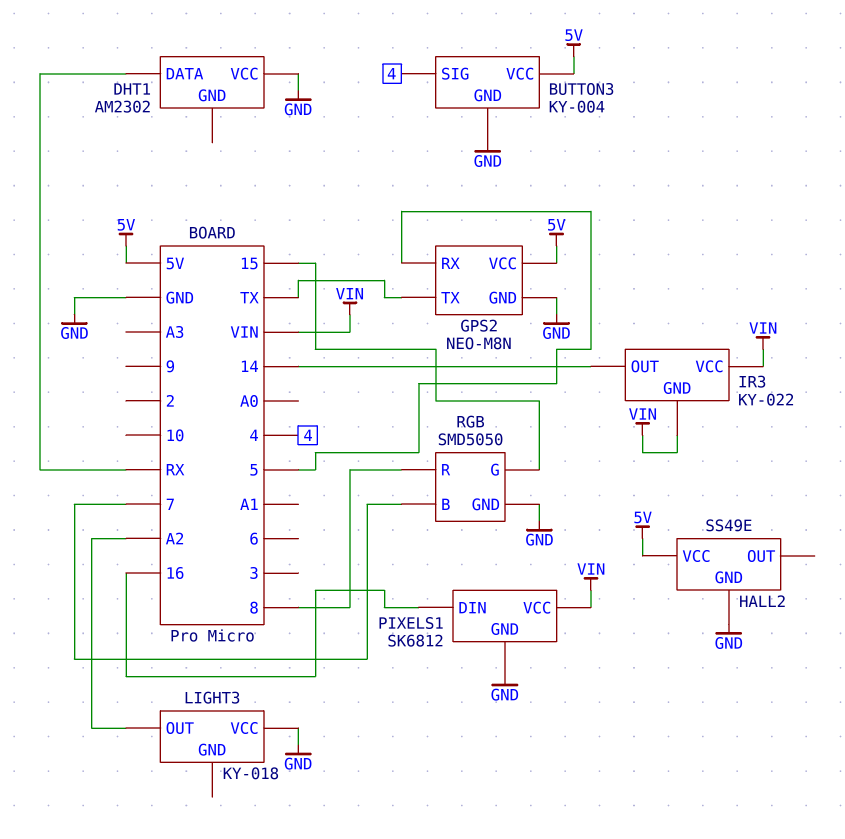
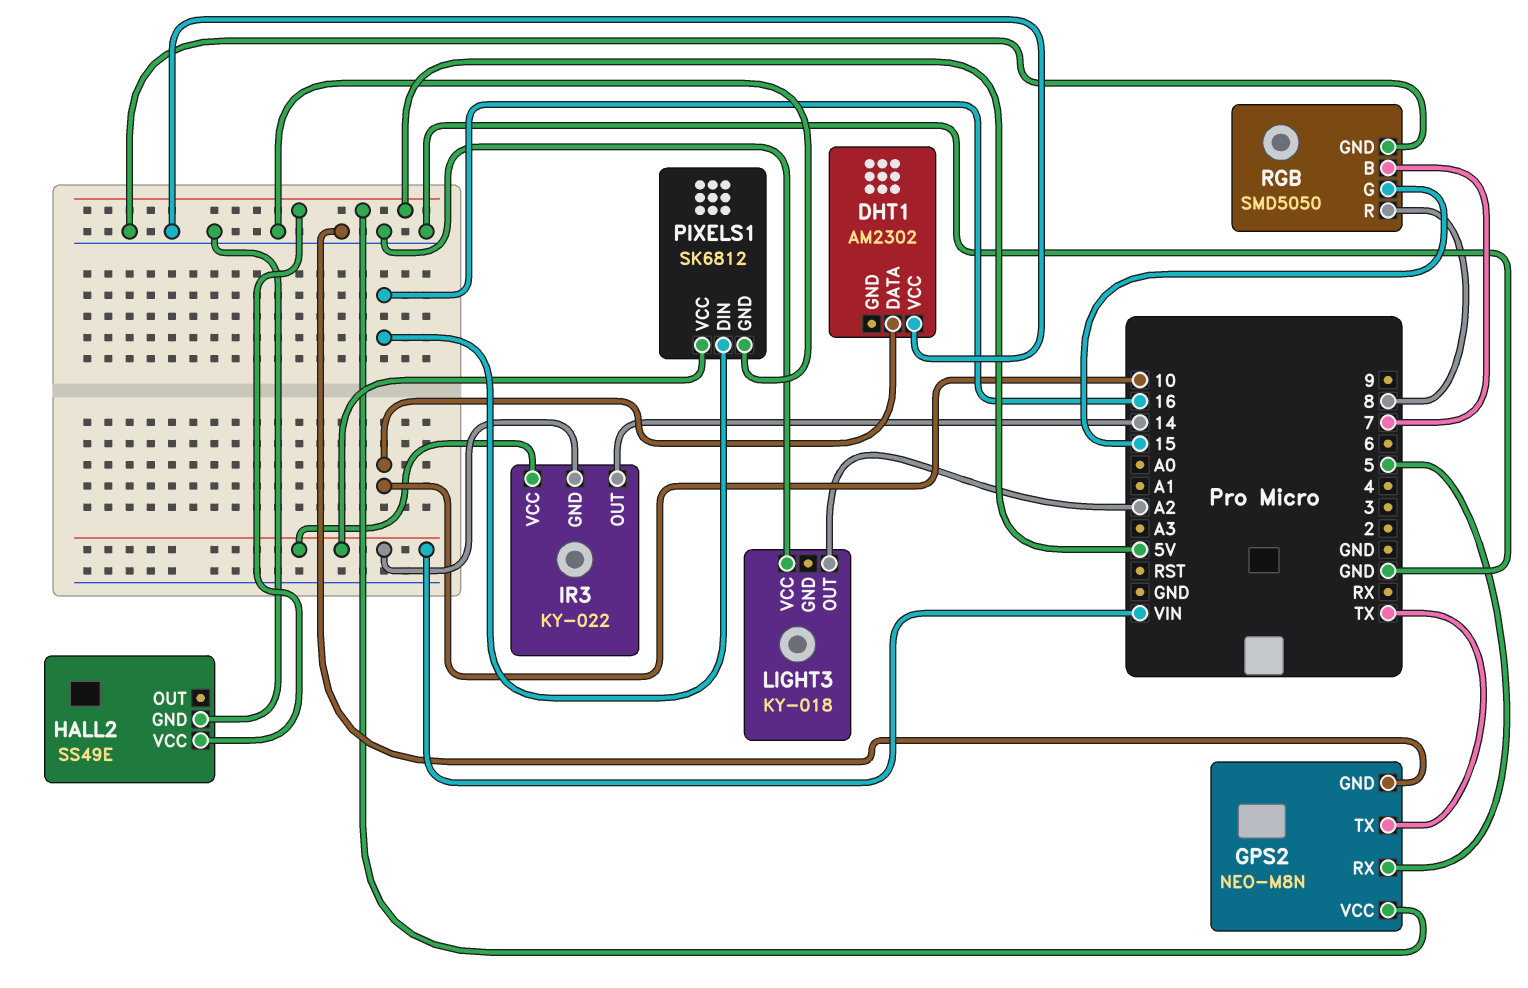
BUTTON3: KY-004 -> none
BUTTON3 pin GND: GND -> none
BUTTON3 pin SIG: 4 -> none
BUTTON3 pin VCC: 5V -> none
DHT1 pin DATA: RX -> 10

